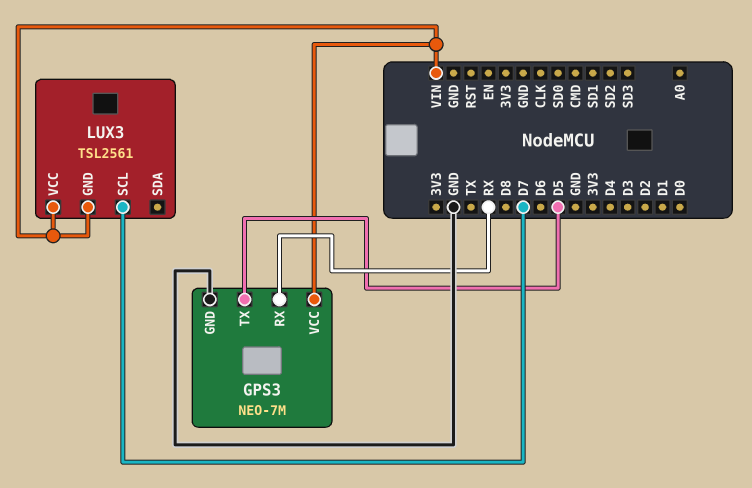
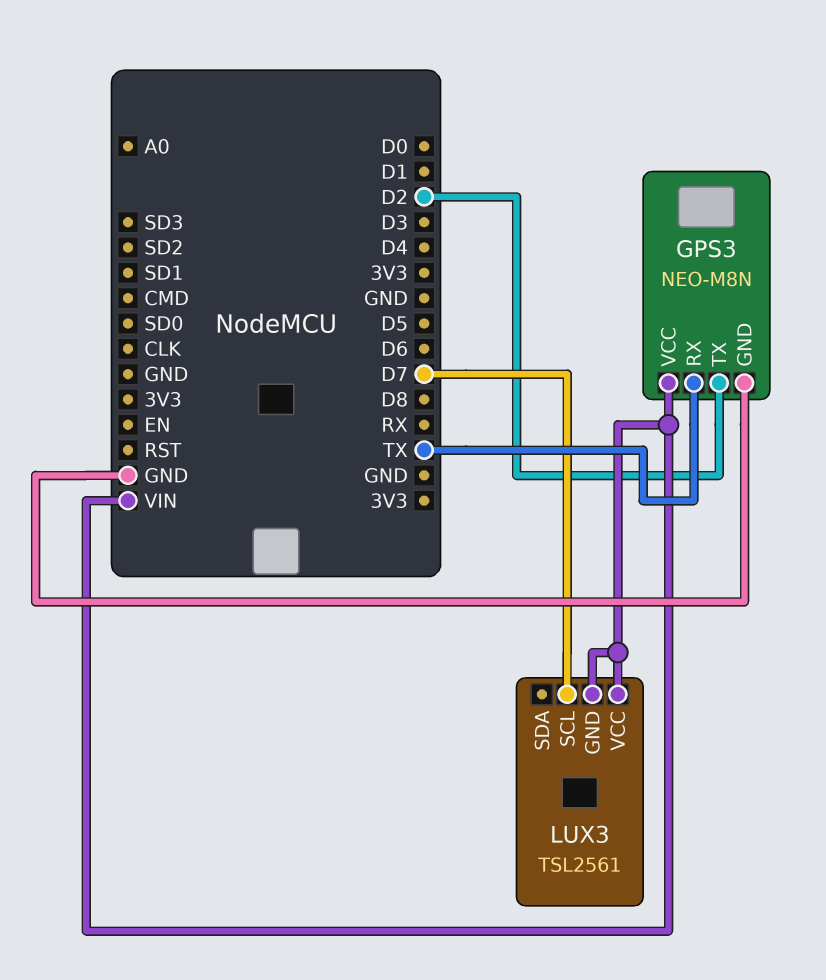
GPS3: NEO-7M -> NEO-M8N
GPS3 pin RX: RX -> TX
GPS3 pin TX: D5 -> D2

